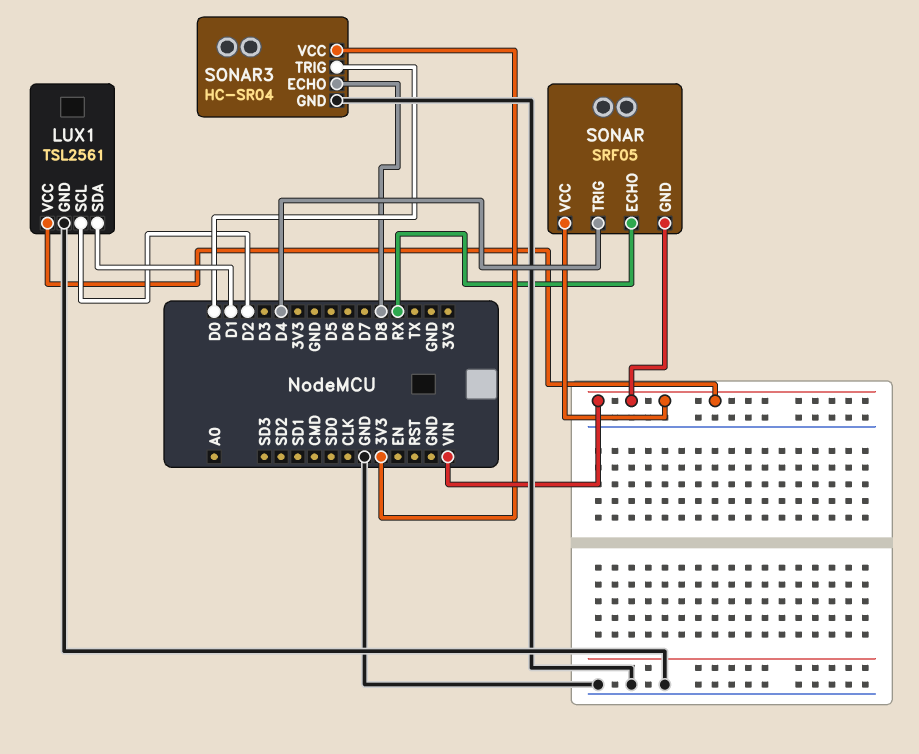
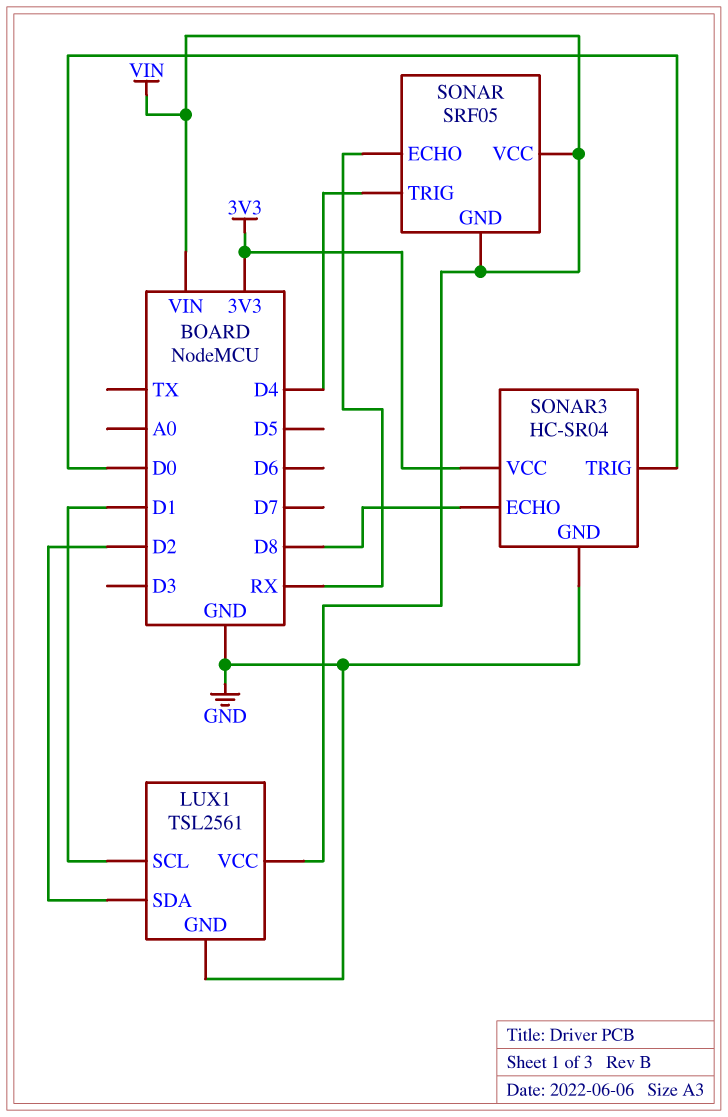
LUX1 pin SCL: D2 -> D1
LUX1 pin SDA: D1 -> D2

